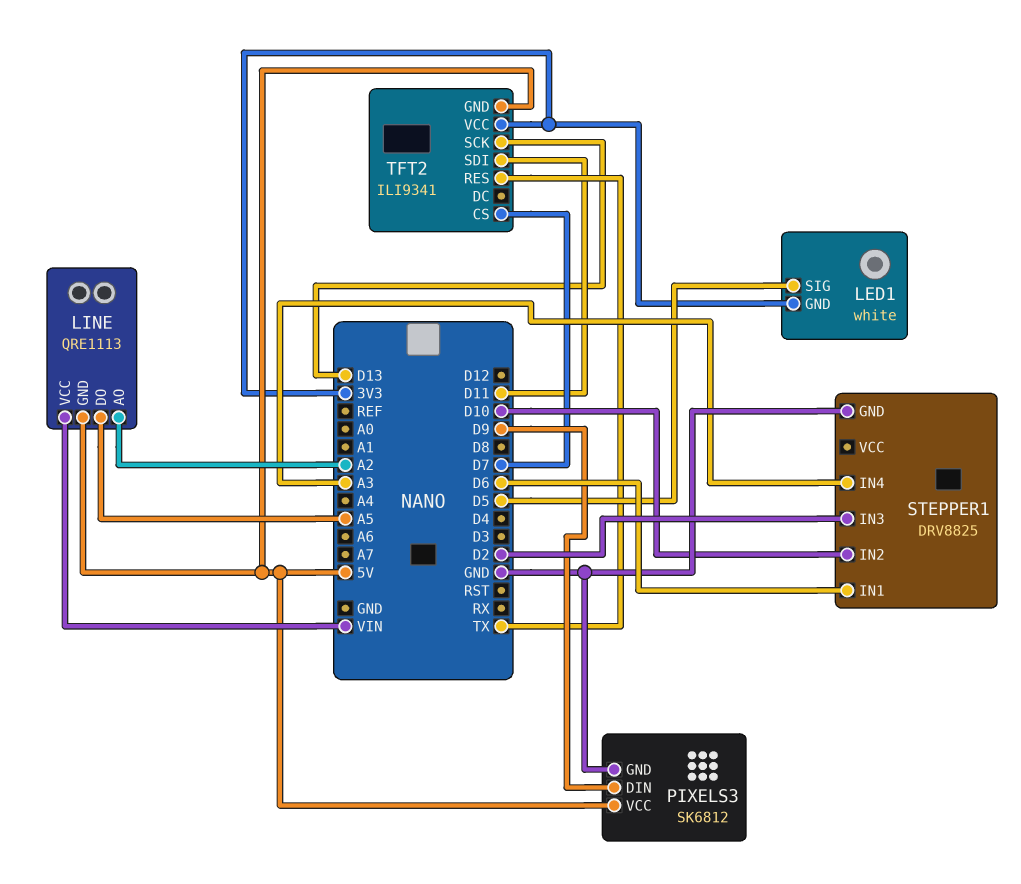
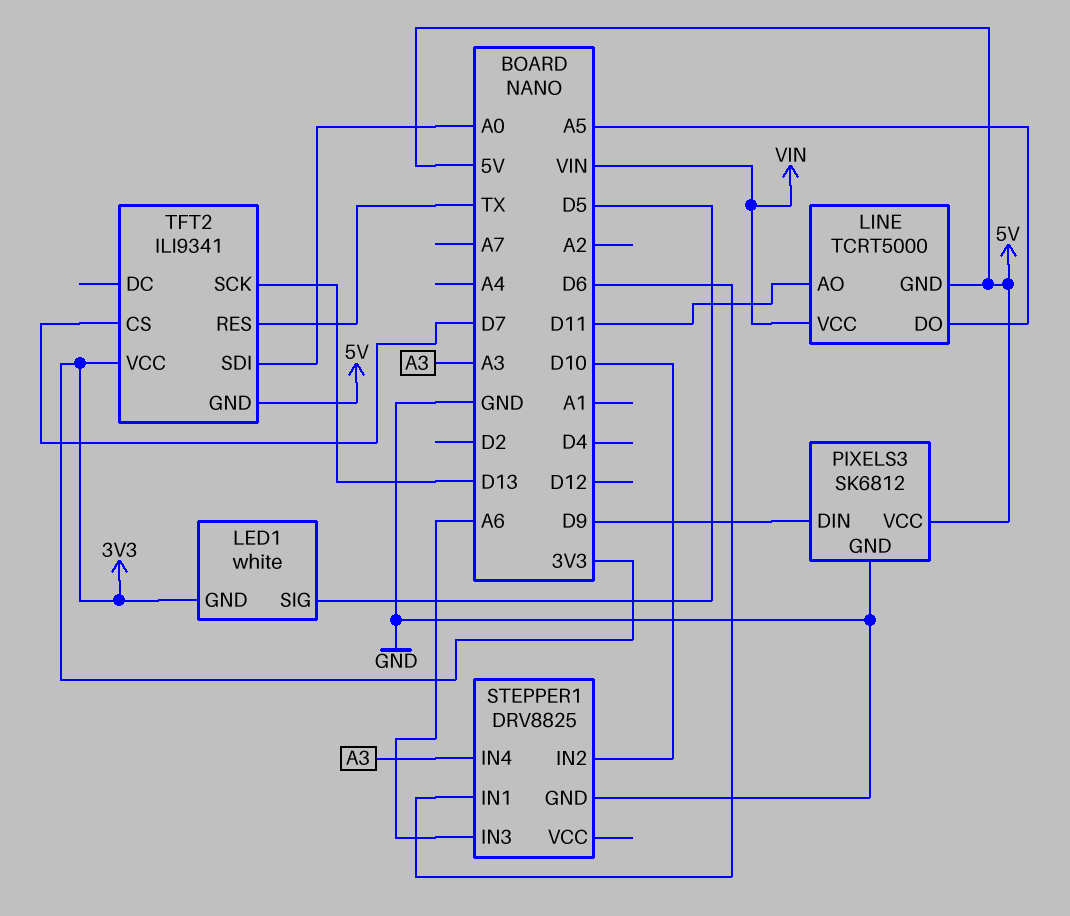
LINE: QRE1113 -> TCRT5000
LINE pin AO: A2 -> D11
STEPPER1 pin IN3: D2 -> A6
TFT2 pin SDI: D11 -> A0

